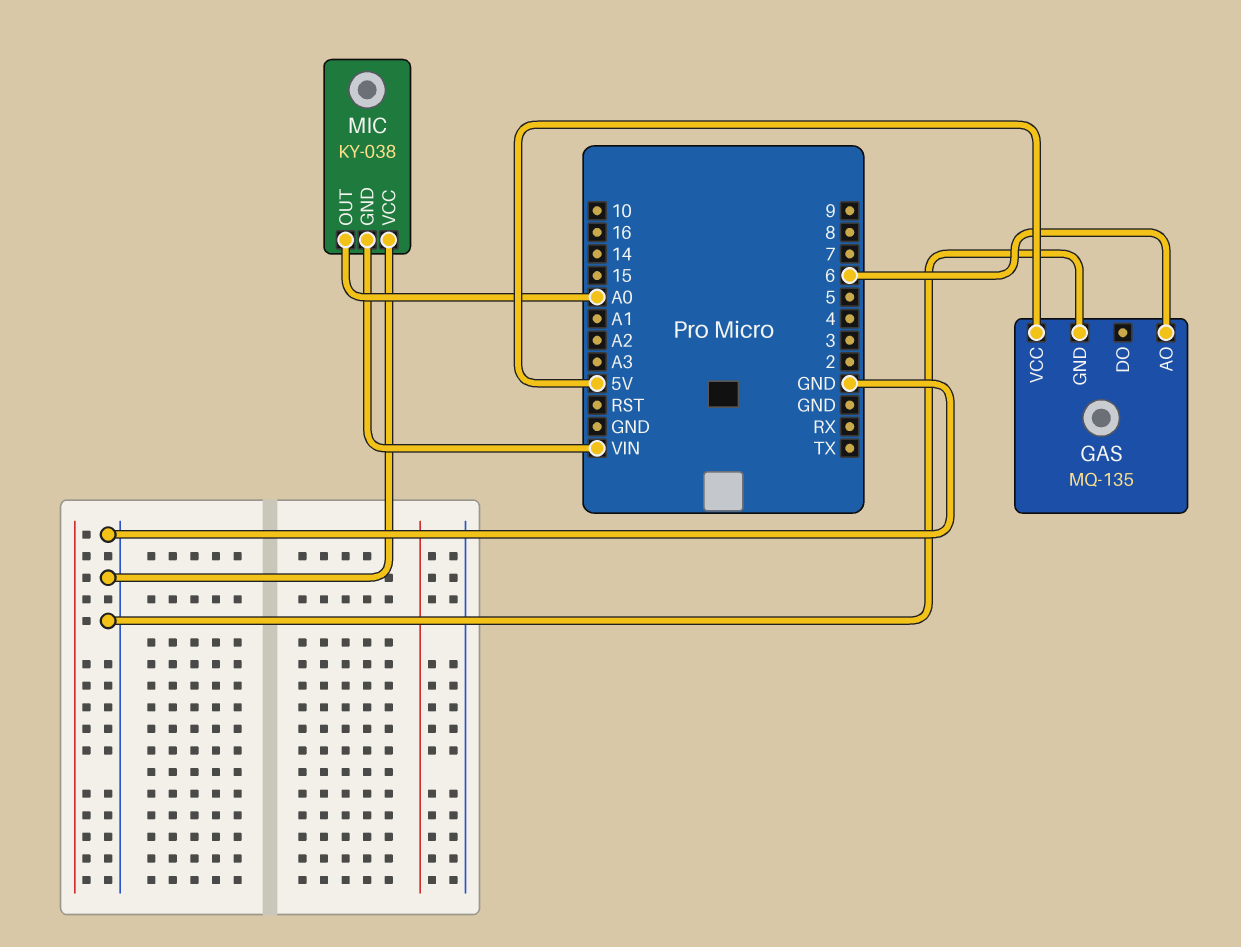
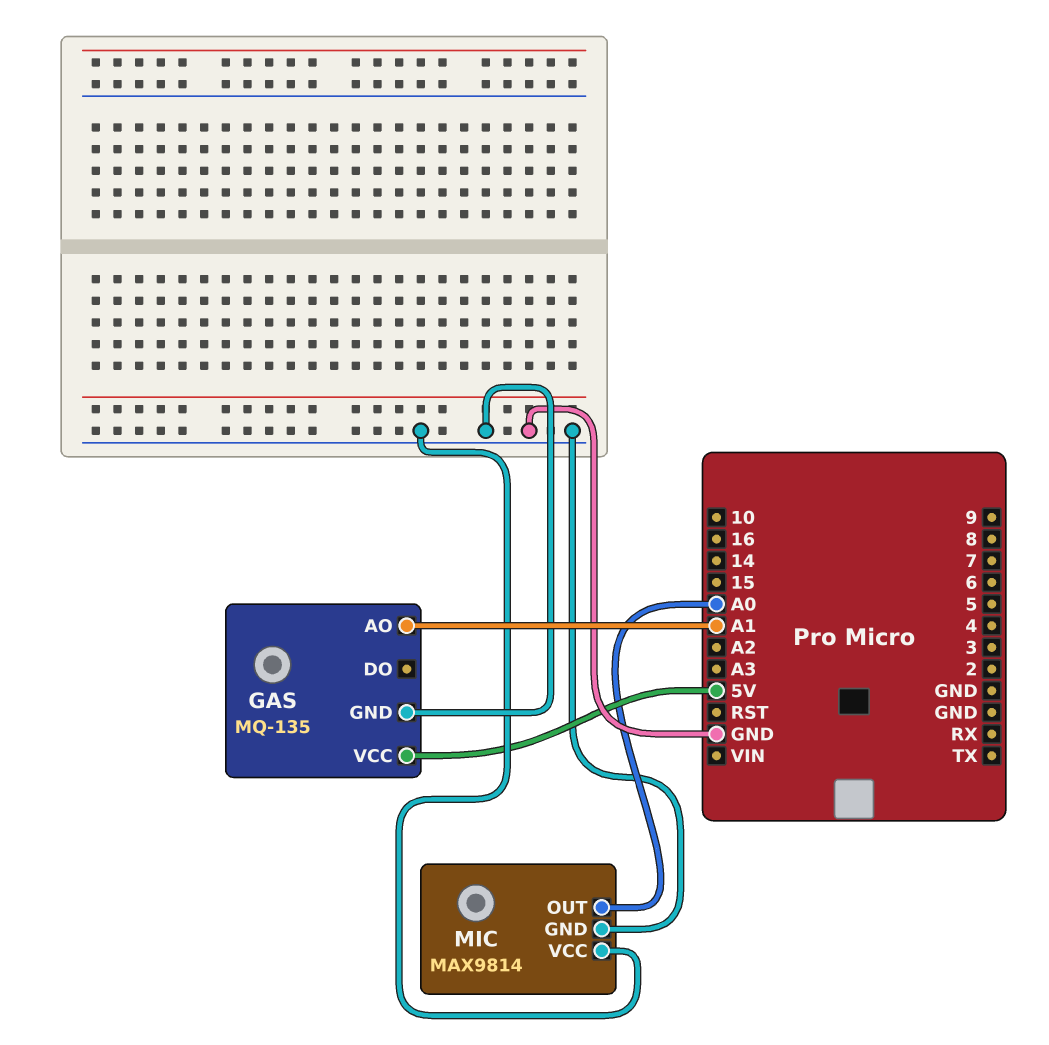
GAS pin AO: 6 -> A1
MIC: KY-038 -> MAX9814
MIC pin GND: VIN -> GND

